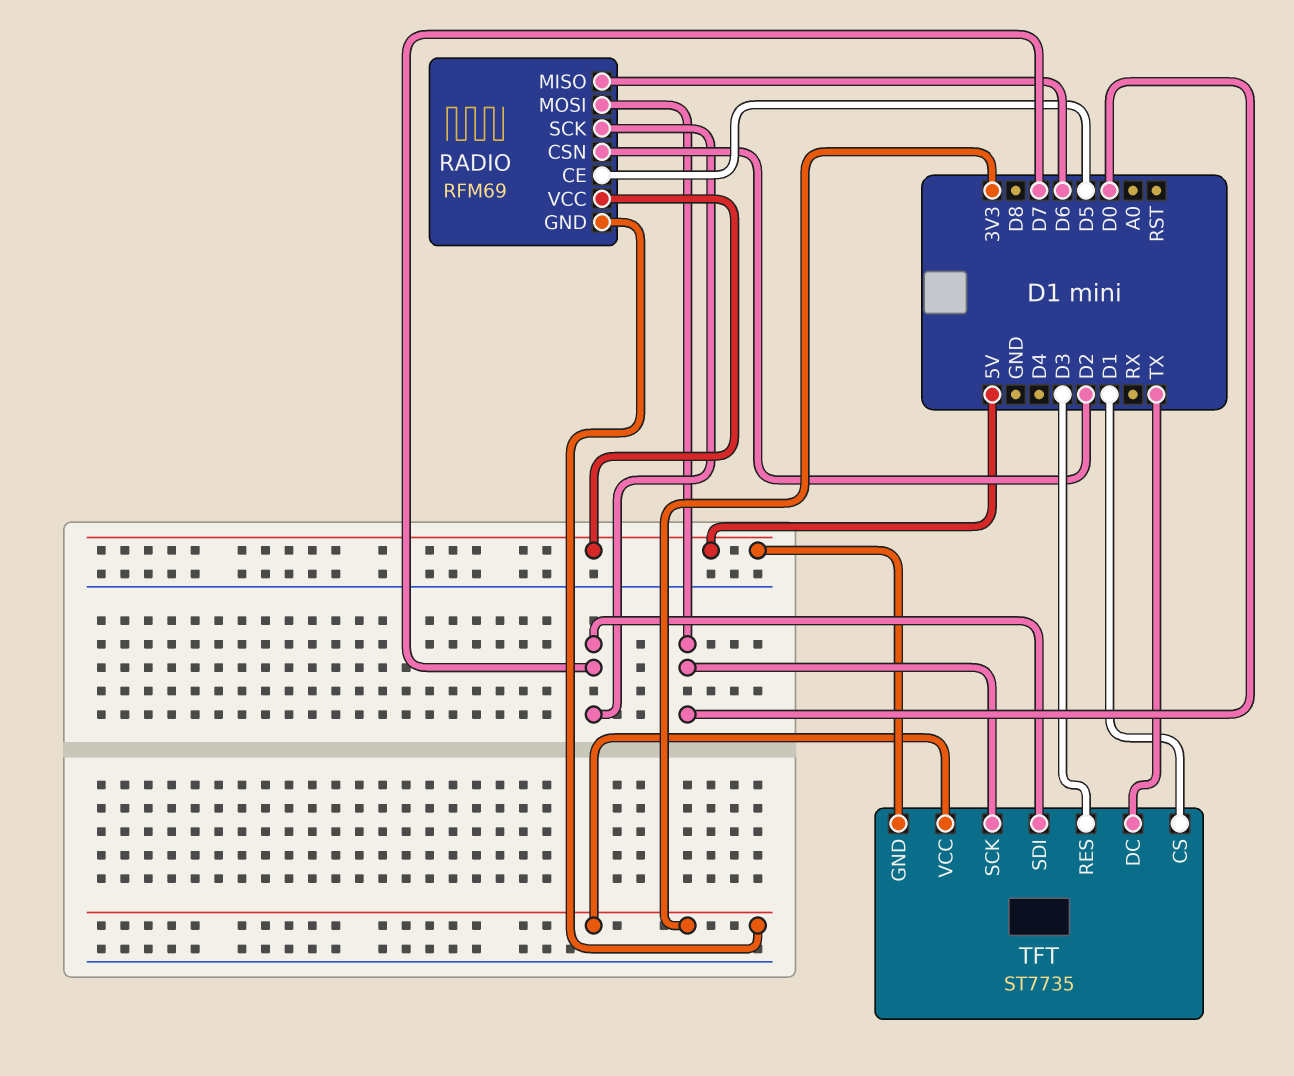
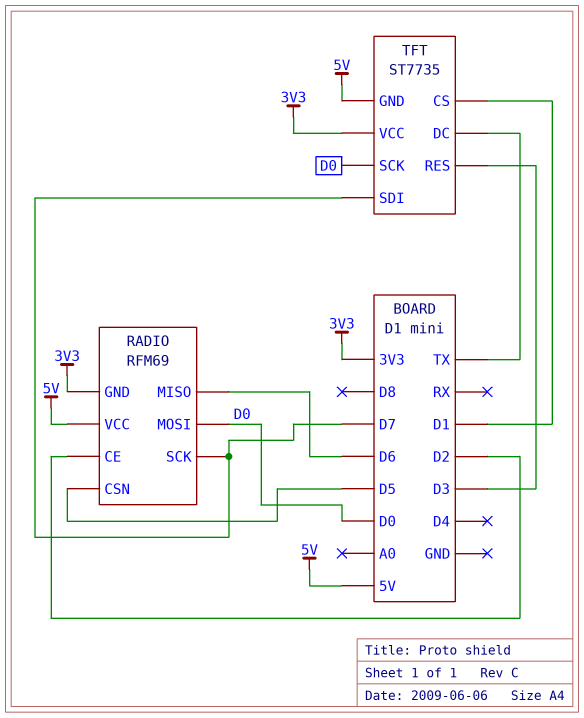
RADIO pin CE: D5 -> D2
RADIO pin CSN: D2 -> D5

